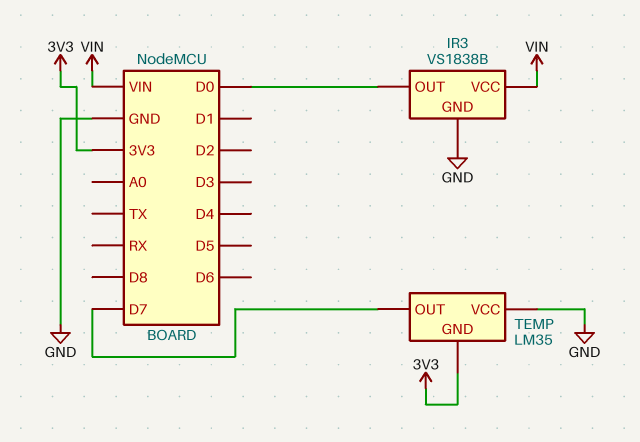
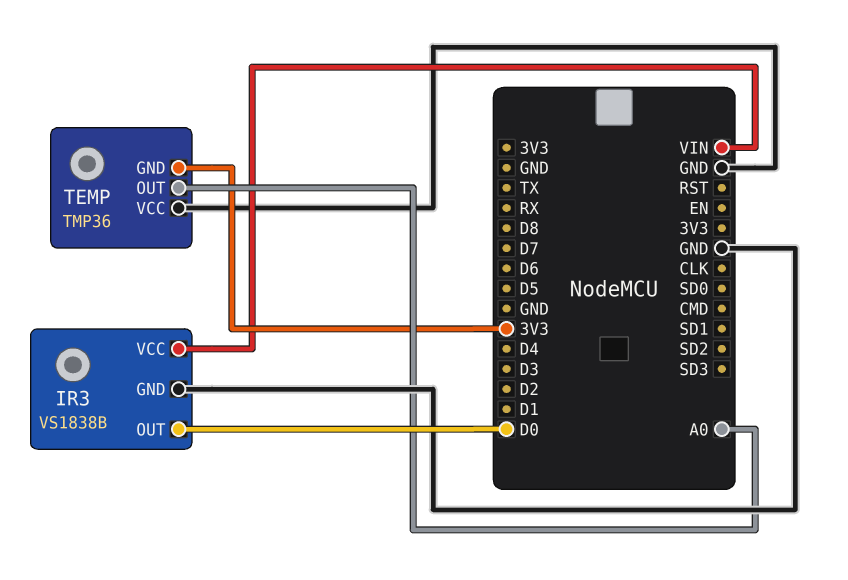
TEMP: LM35 -> TMP36
TEMP pin OUT: D7 -> A0

